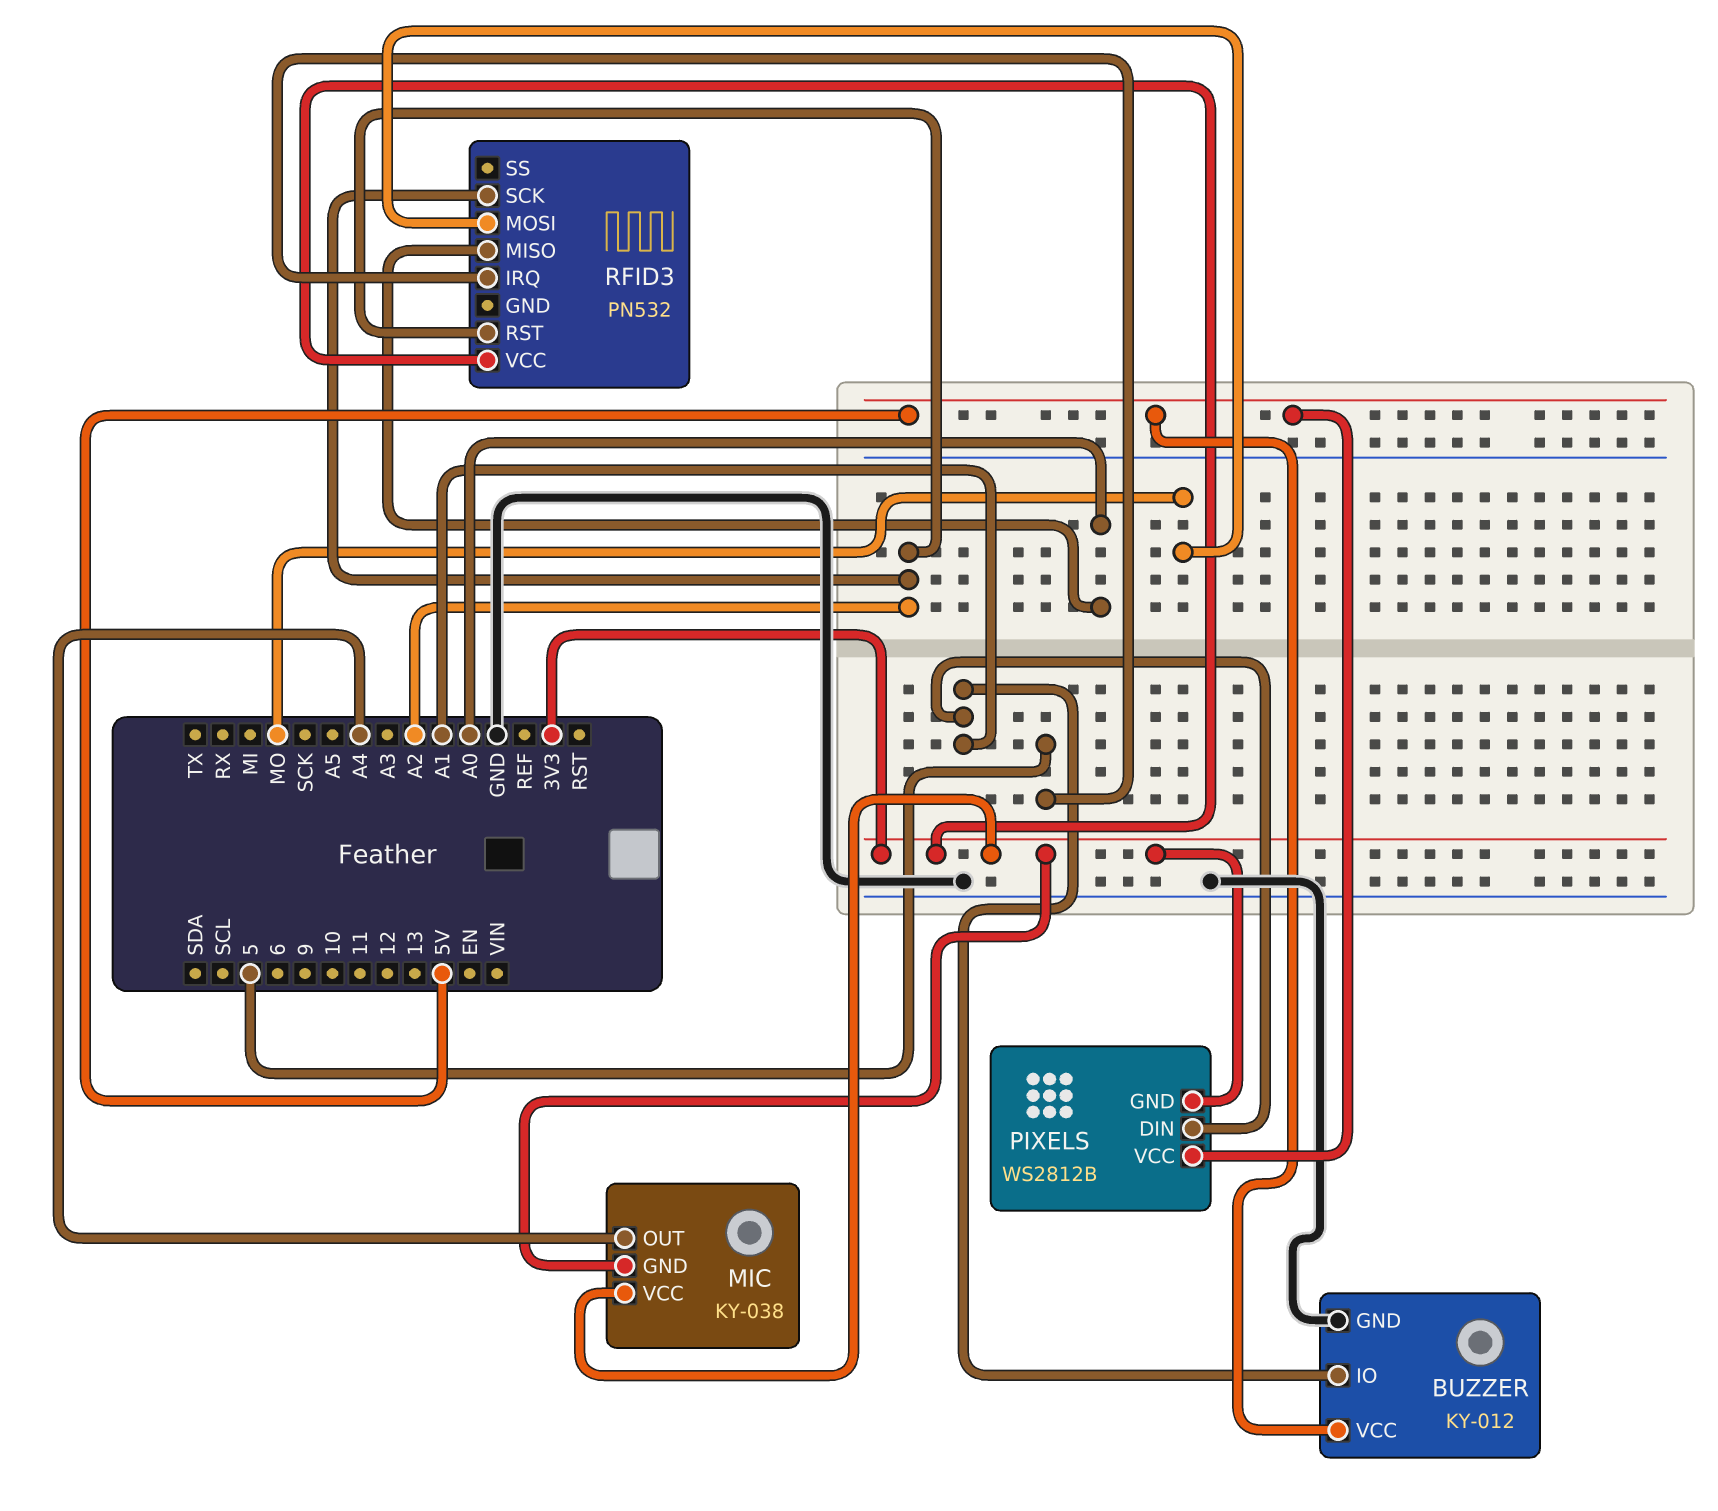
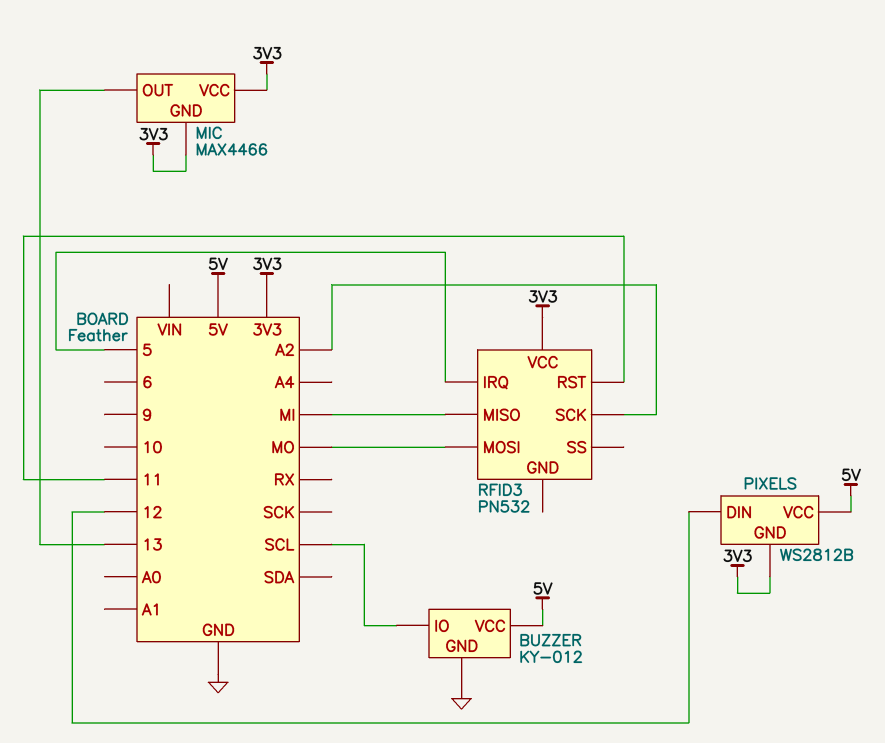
BUZZER pin IO: A1 -> SCL
MIC: KY-038 -> MAX4466
MIC pin OUT: A4 -> 13
PIXELS pin DIN: A1 -> 12
RFID3 pin MISO: A0 -> MI
RFID3 pin RST: A2 -> 11

